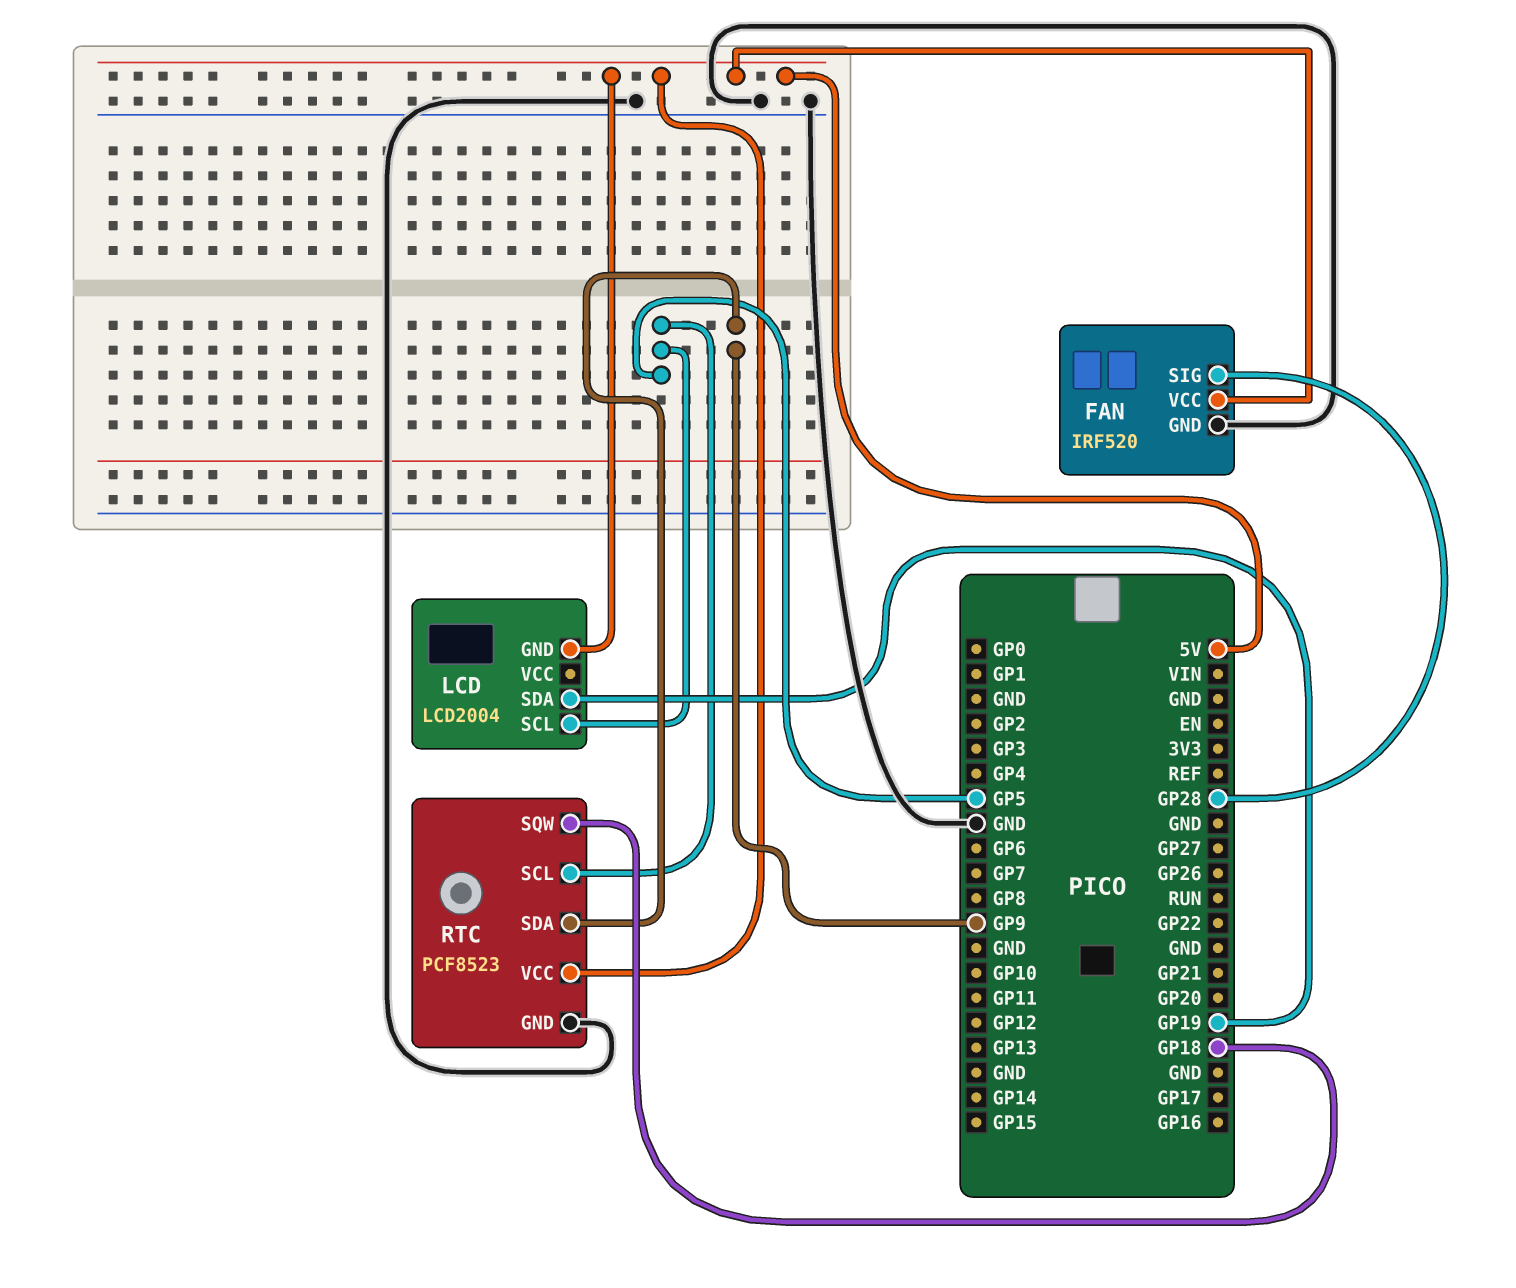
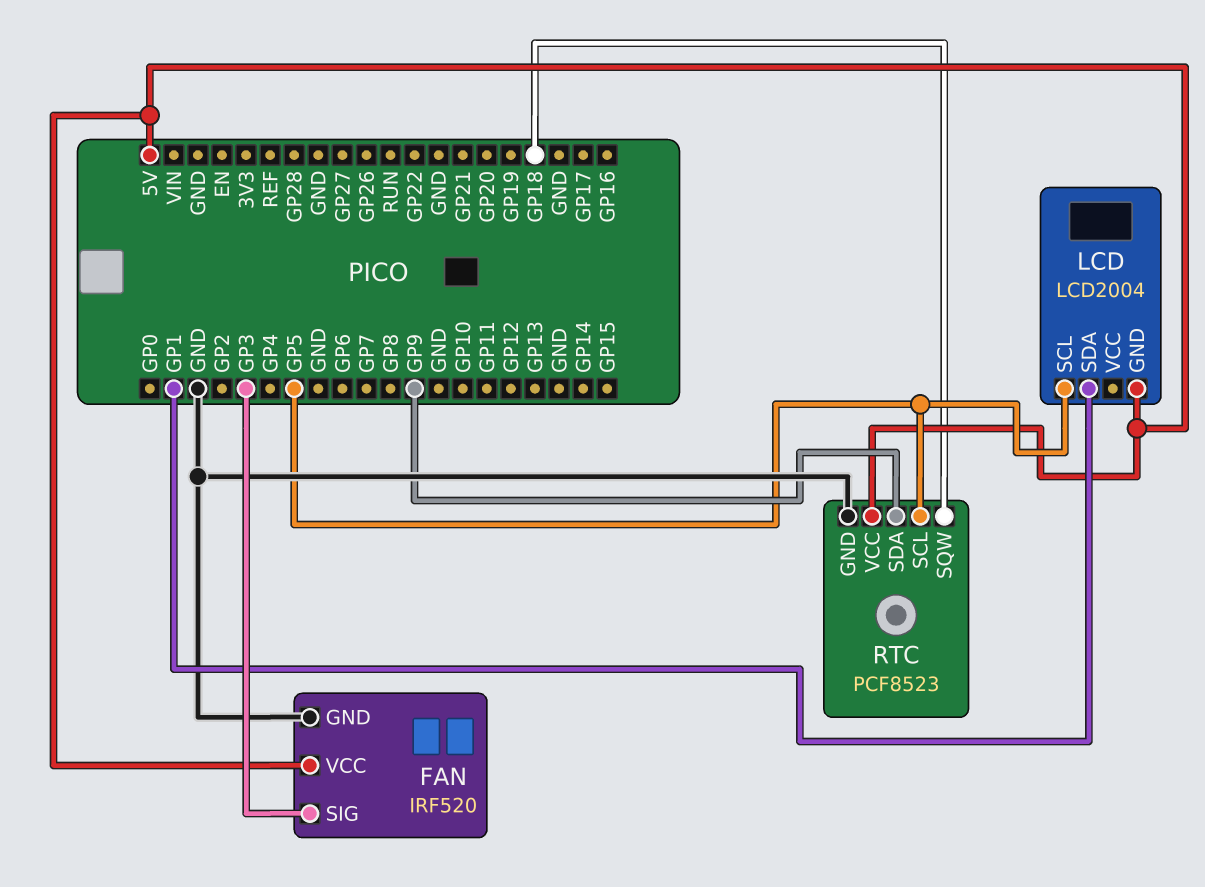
FAN pin SIG: GP28 -> GP3
LCD pin SDA: GP19 -> GP1

